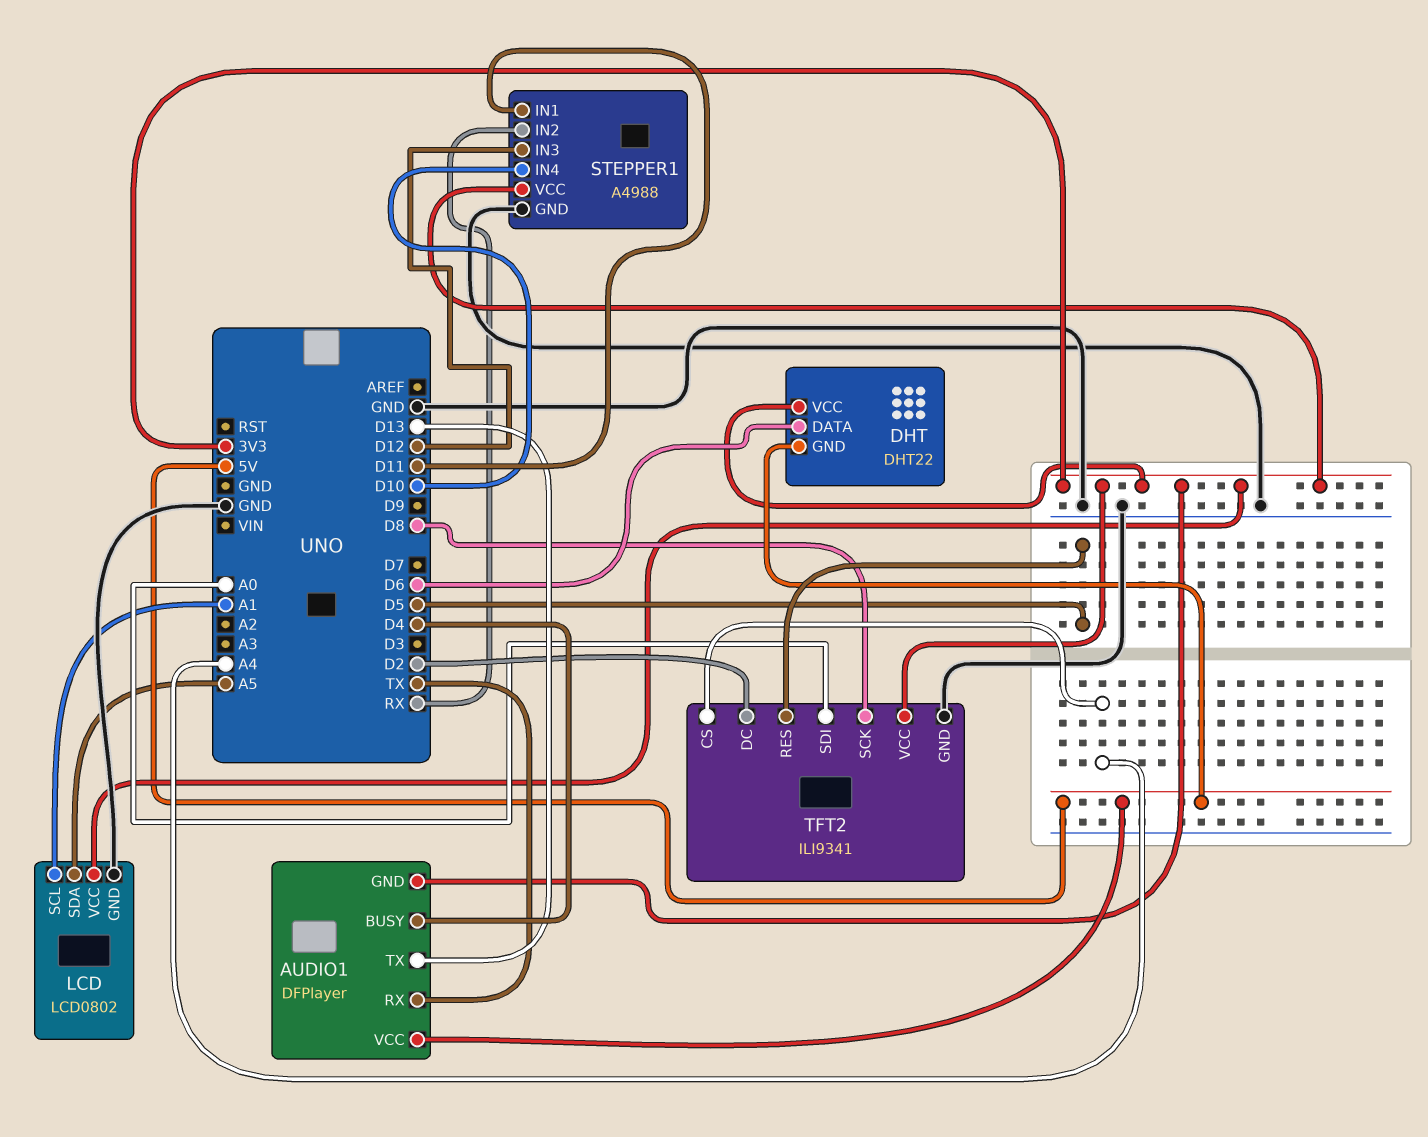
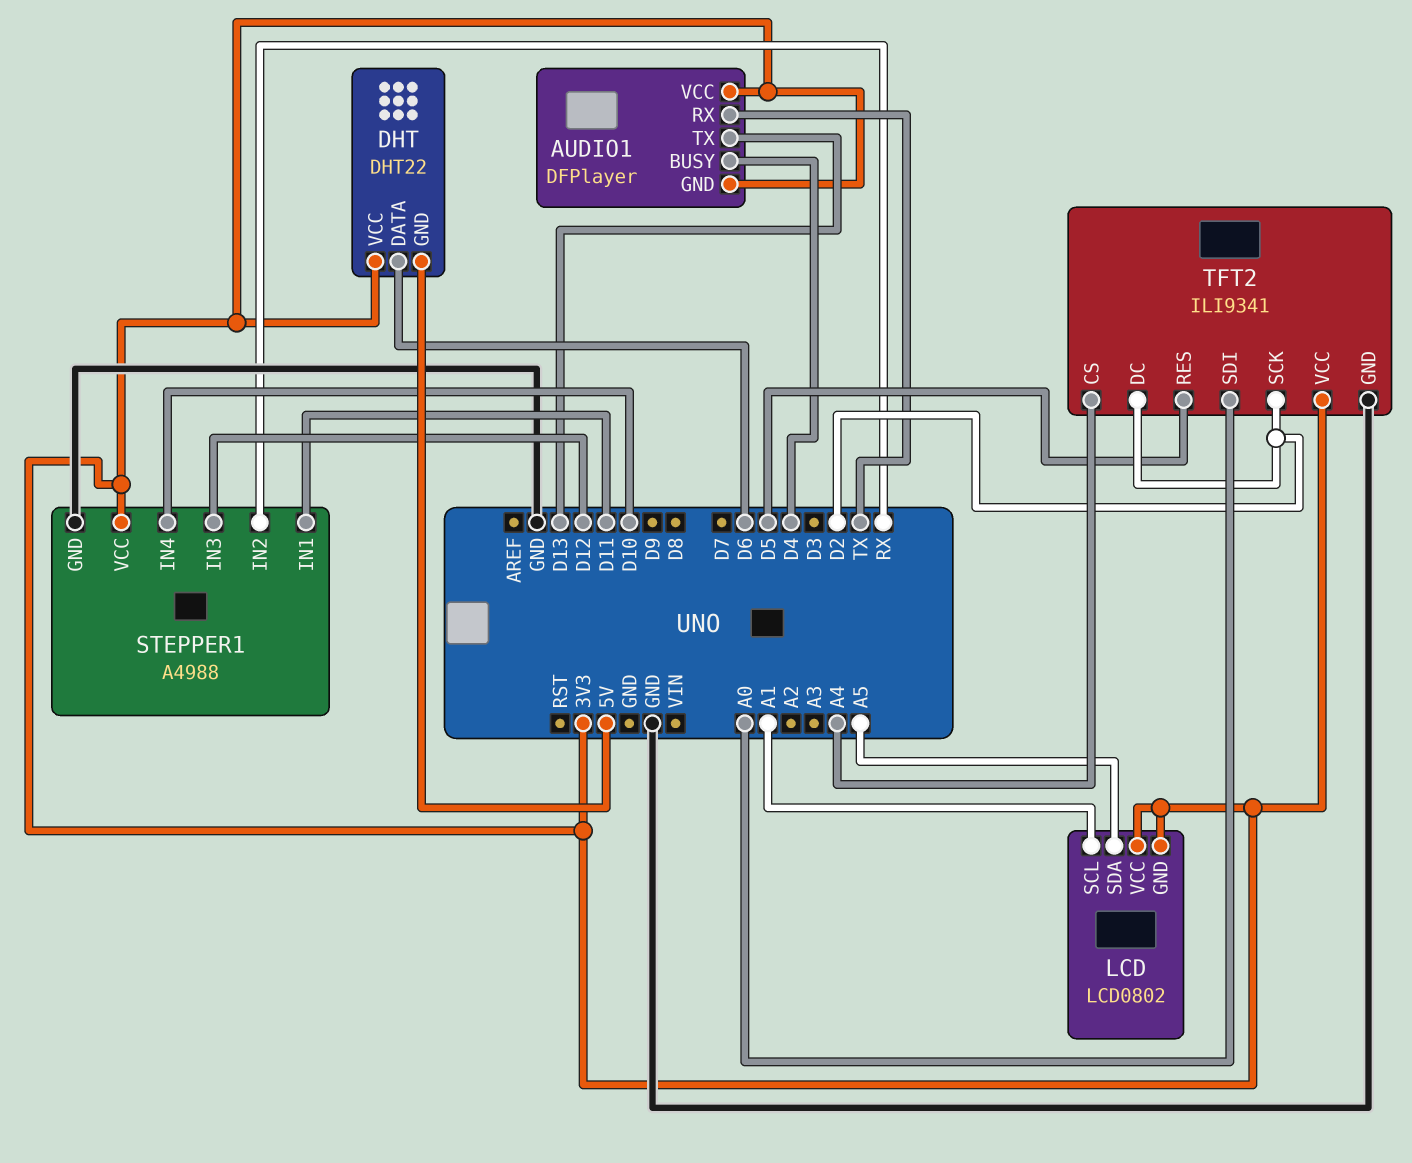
AUDIO1 pin VCC: 5V -> 3V3
LCD pin GND: GND -> 3V3
TFT2 pin SCK: D8 -> D2

